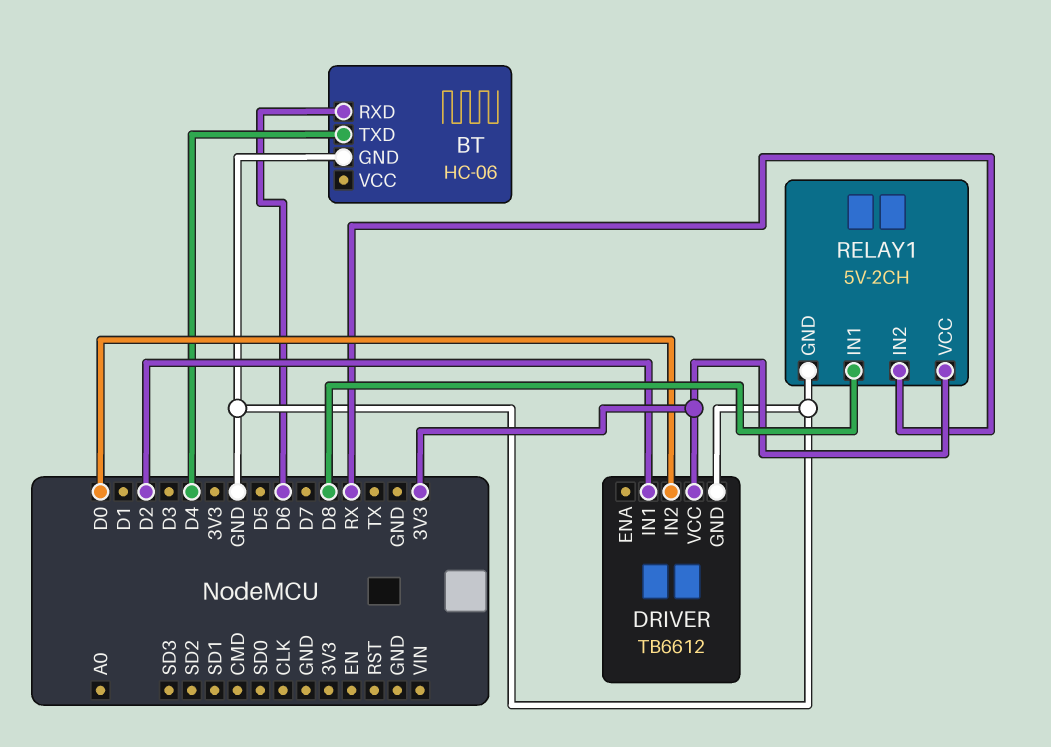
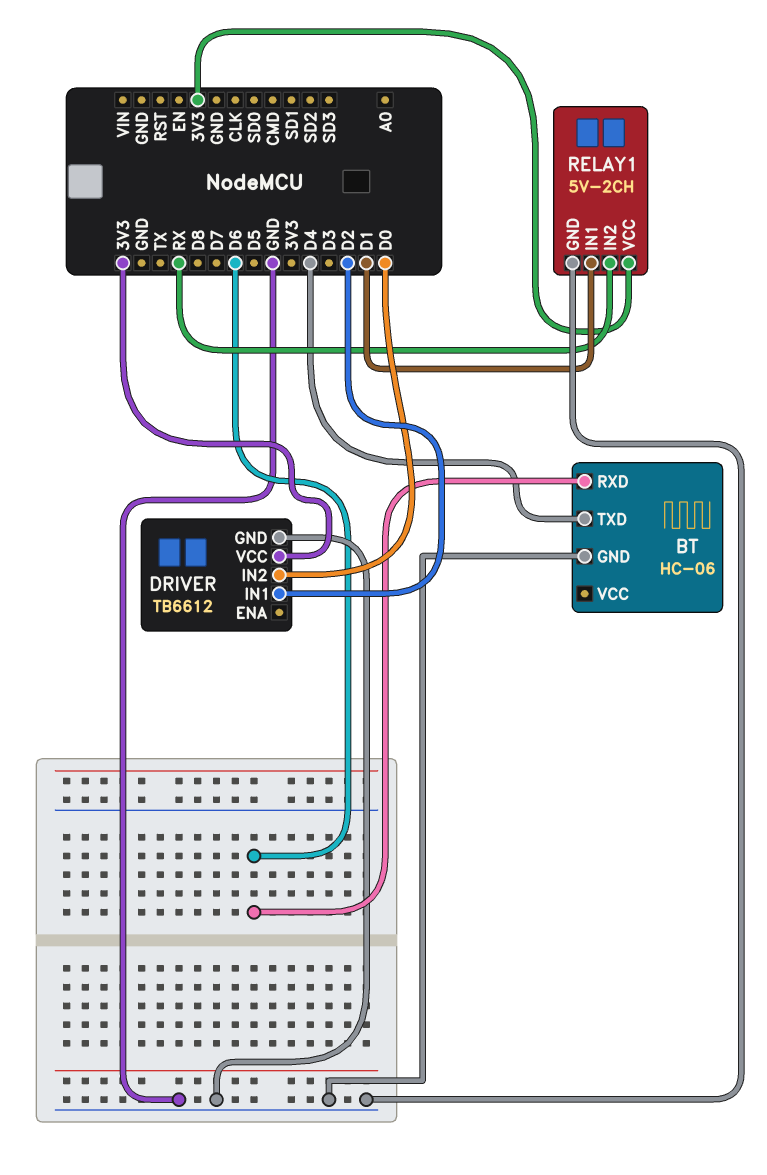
RELAY1 pin IN1: D8 -> D1

